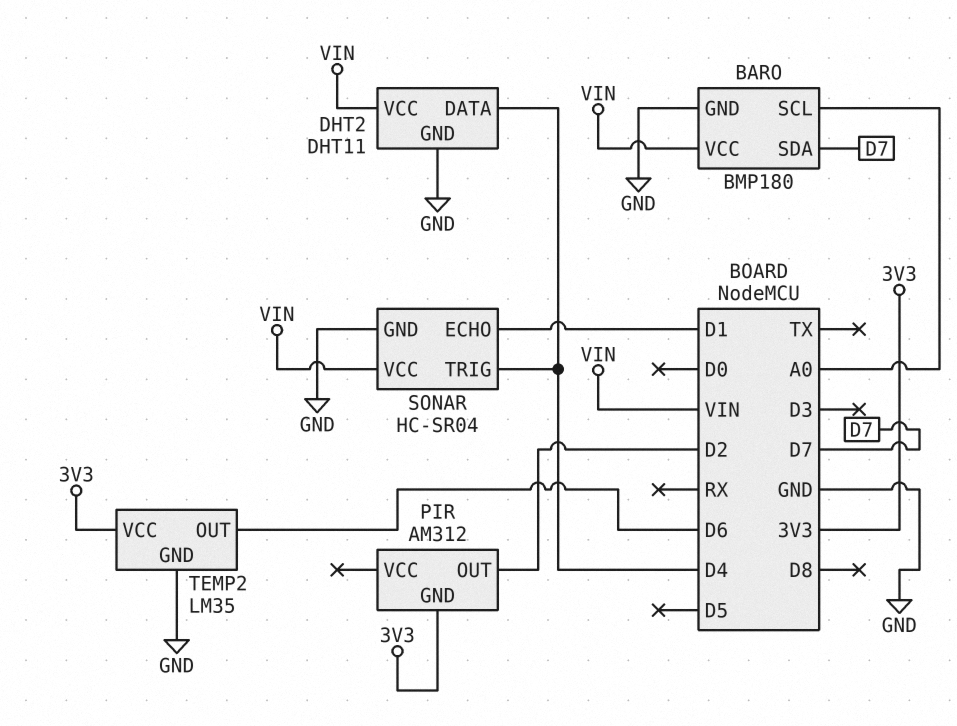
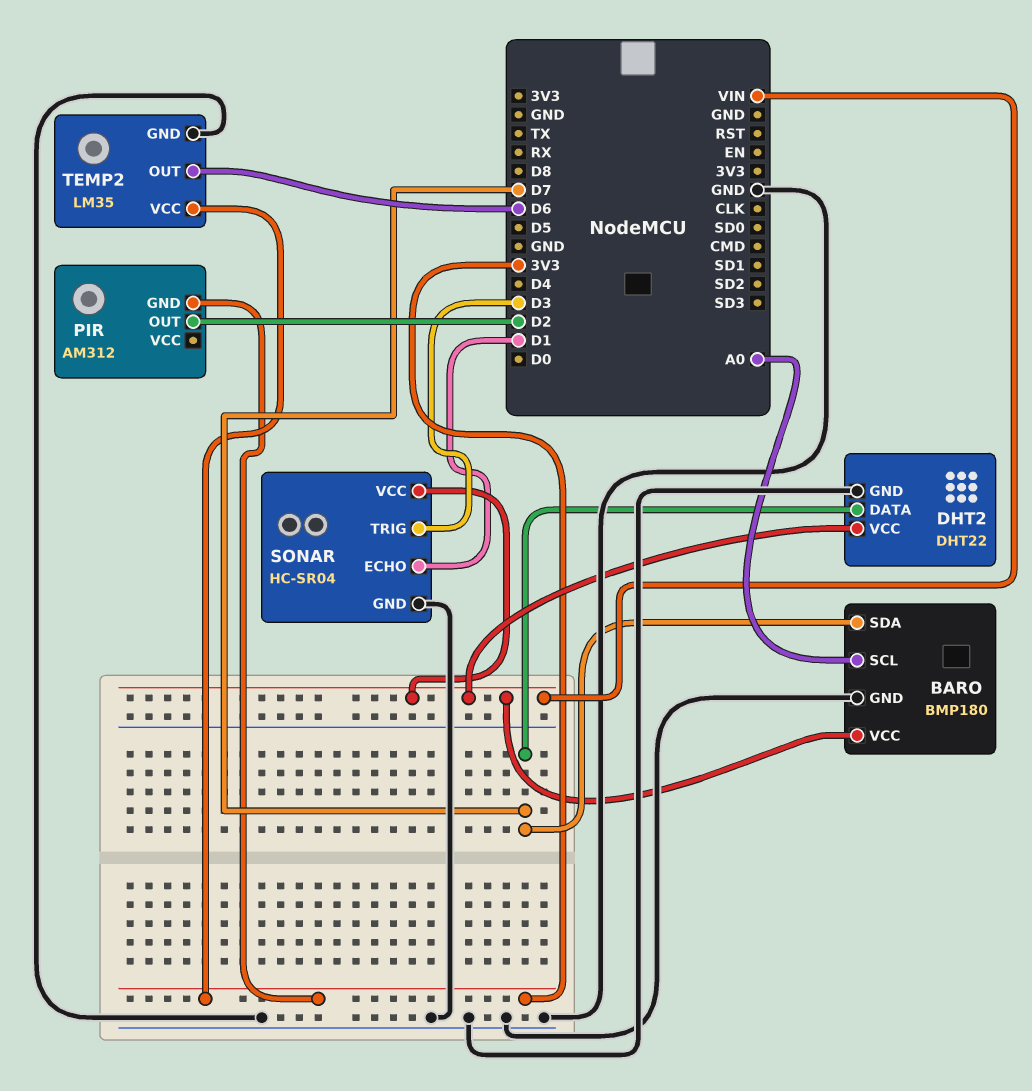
DHT2: DHT11 -> DHT22
DHT2 pin DATA: D4 -> D7
SONAR pin TRIG: D4 -> D3

